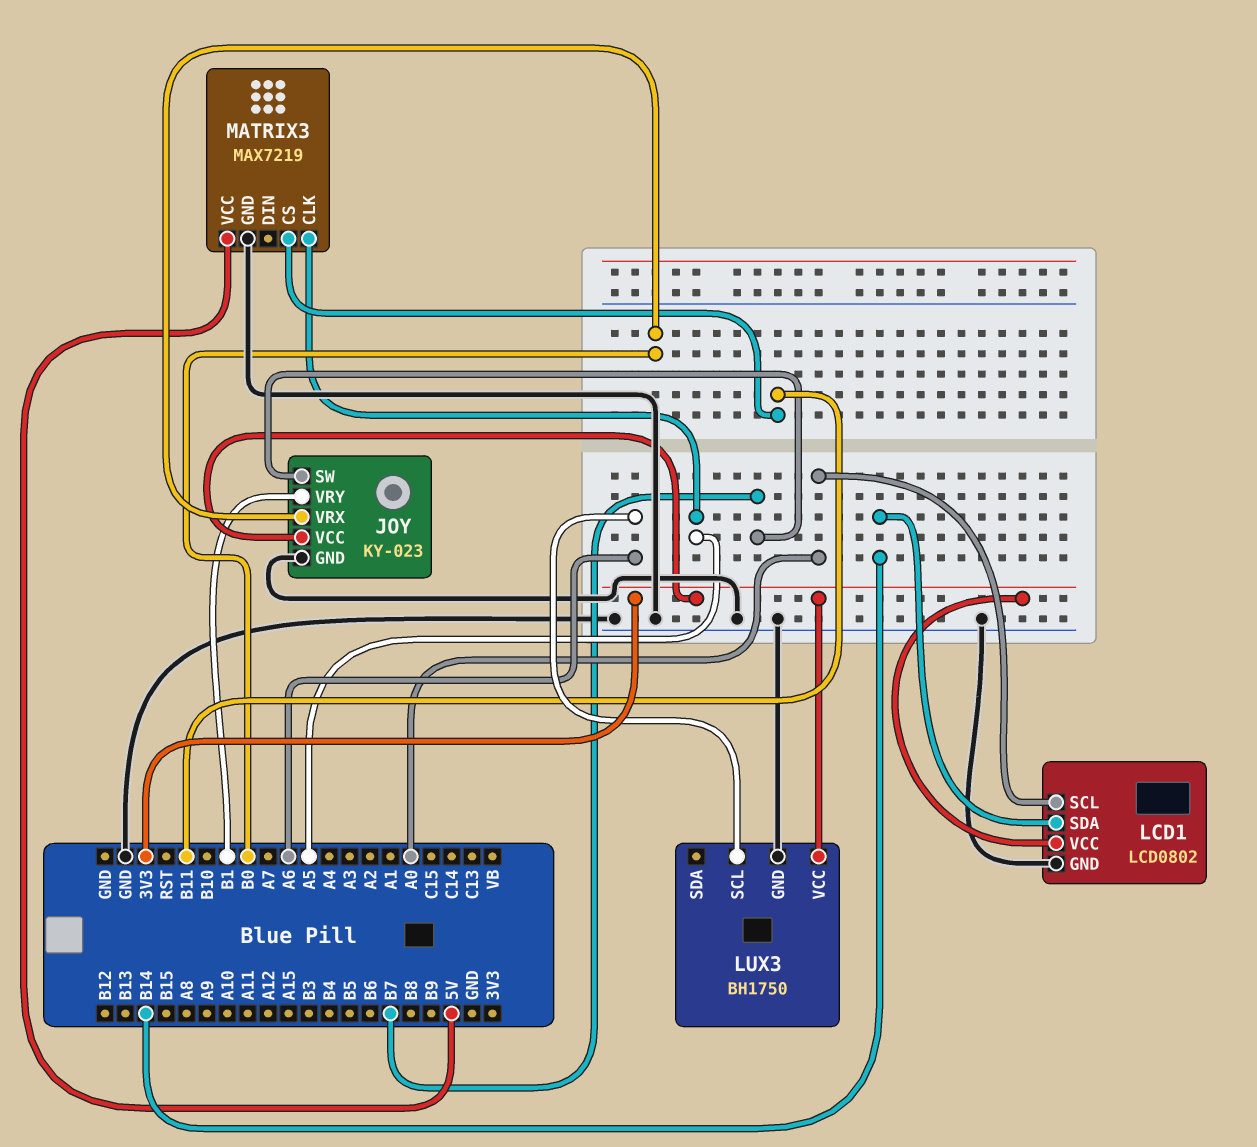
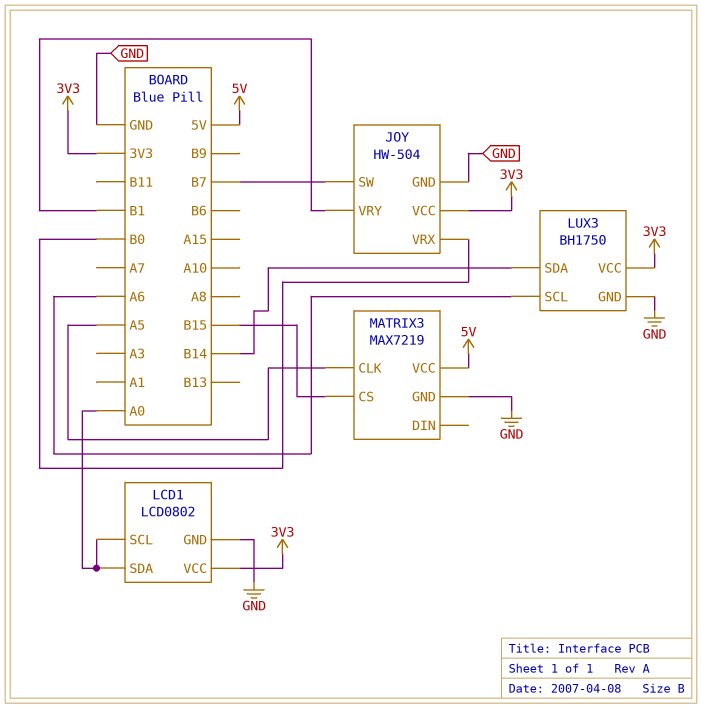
JOY: KY-023 -> HW-504
LCD1 pin SDA: B14 -> A0
LUX3 pin SDA: none -> B14
MATRIX3 pin CS: B11 -> B15

